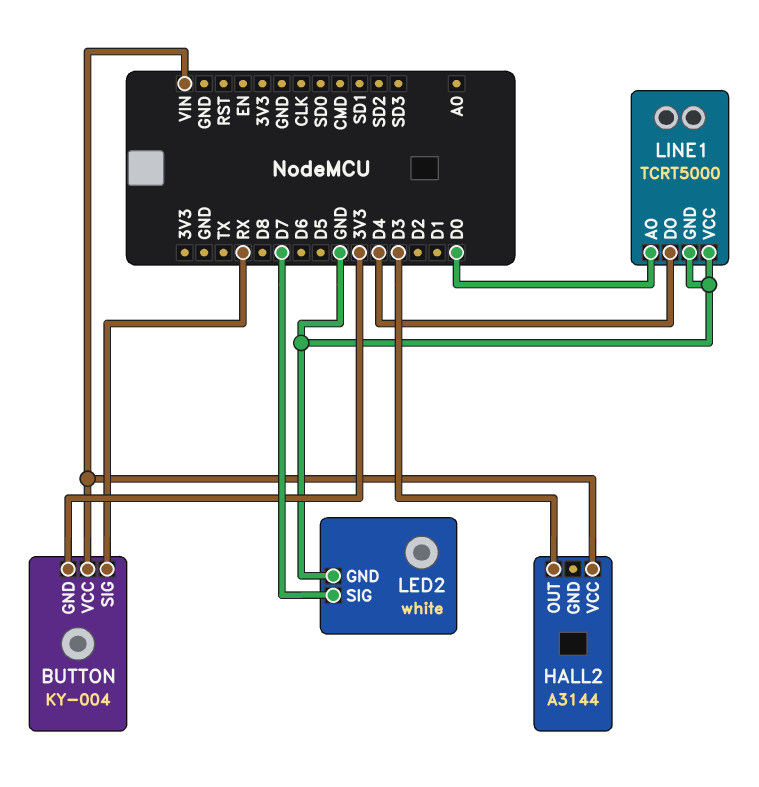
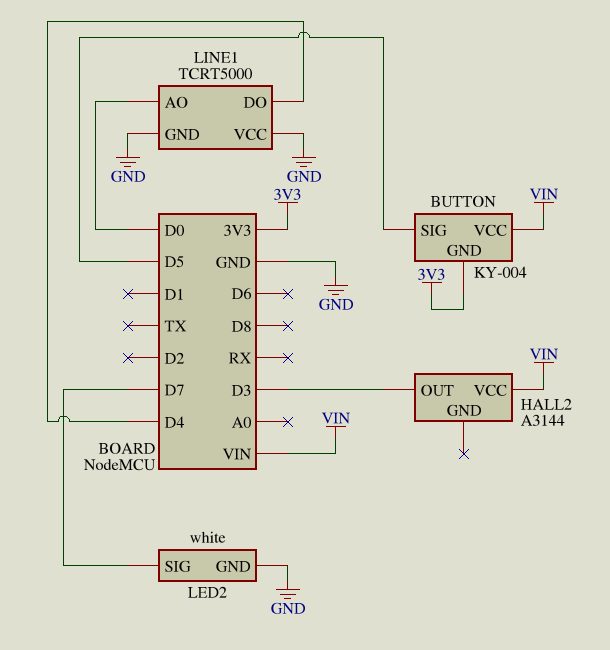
BUTTON pin SIG: RX -> D5

